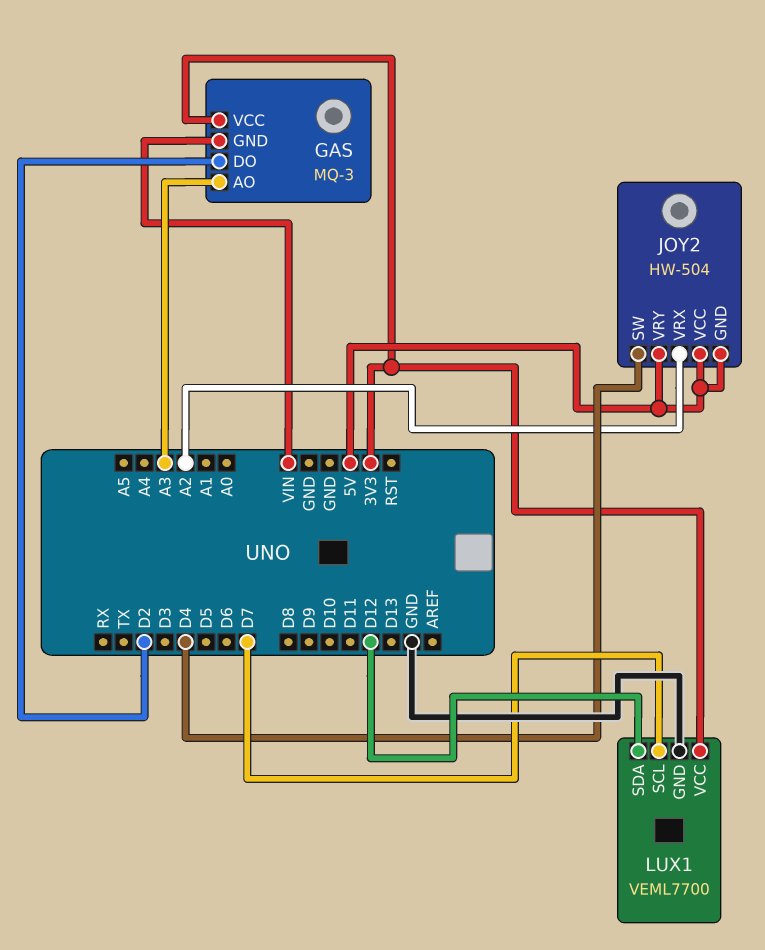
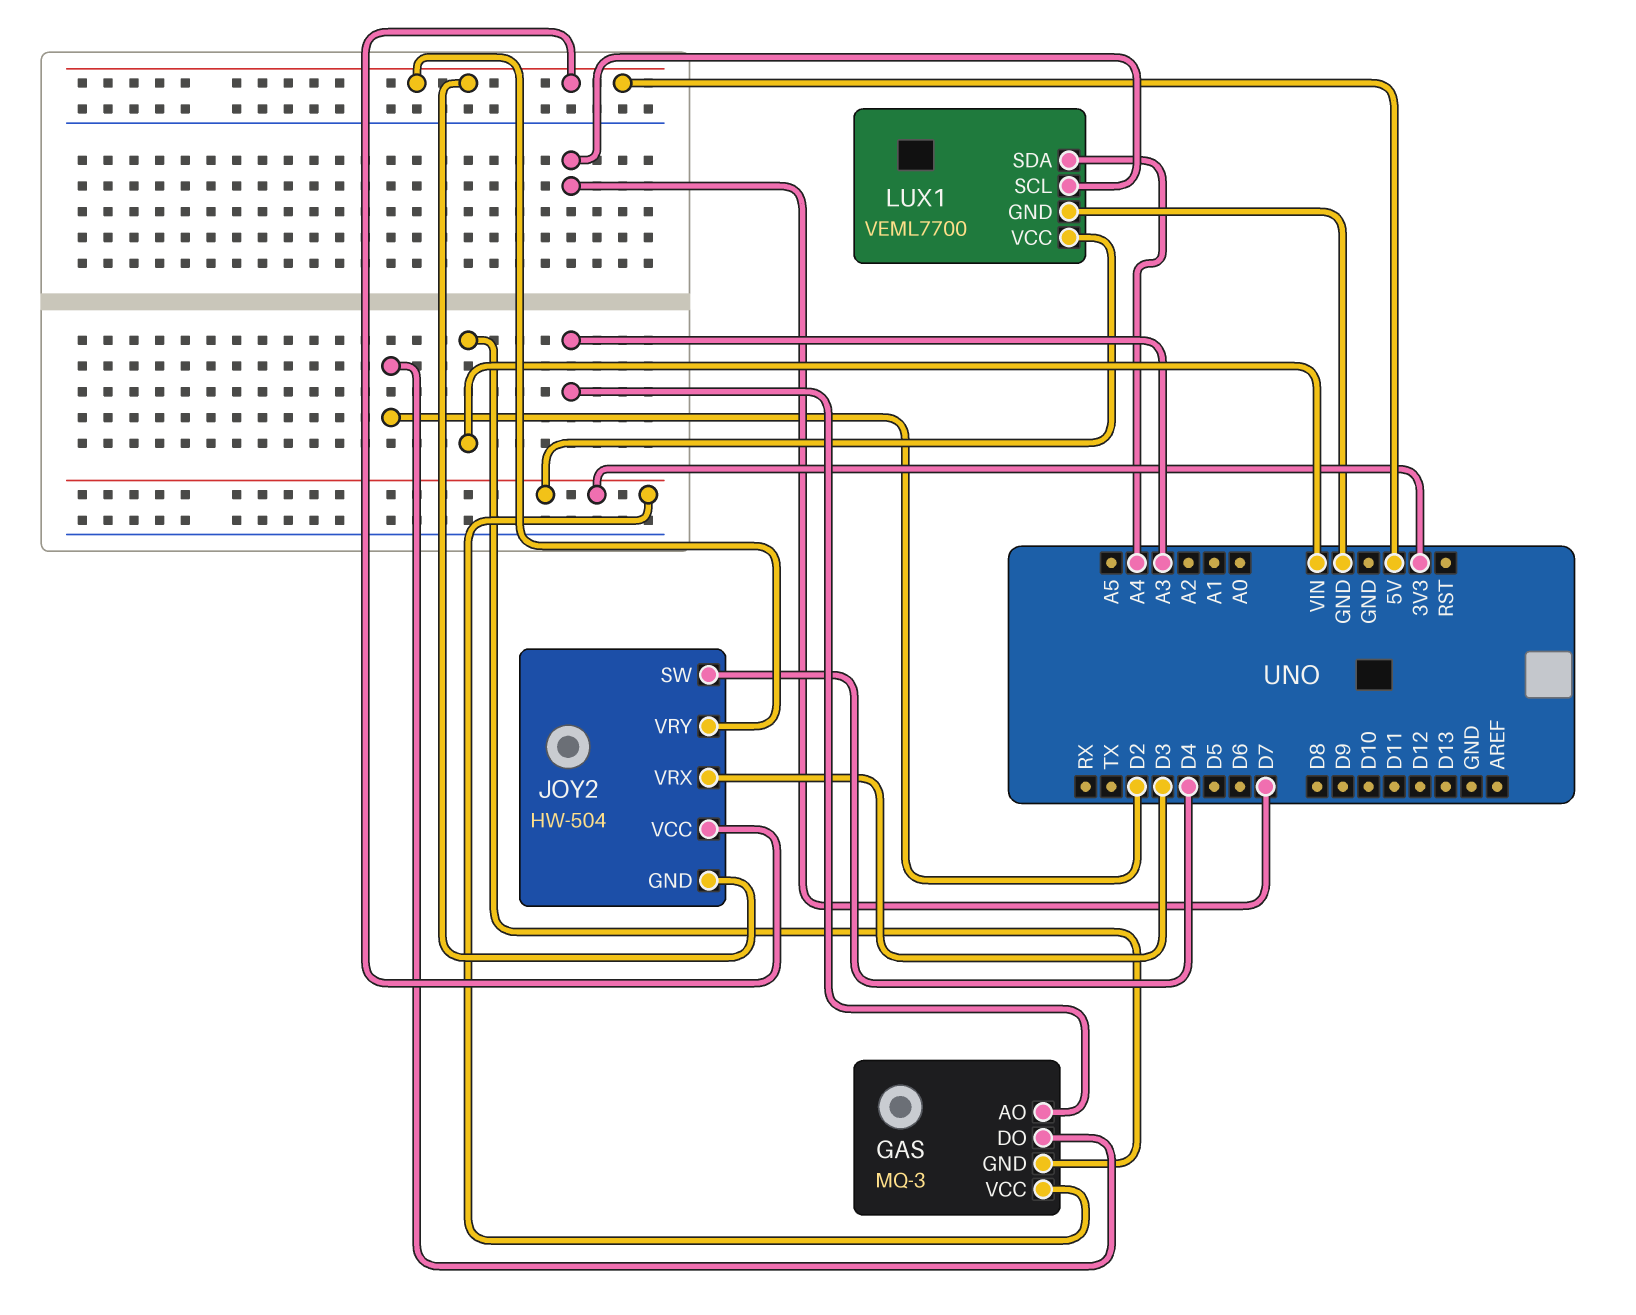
JOY2 pin VRX: A2 -> D3
LUX1 pin SDA: D12 -> A4

